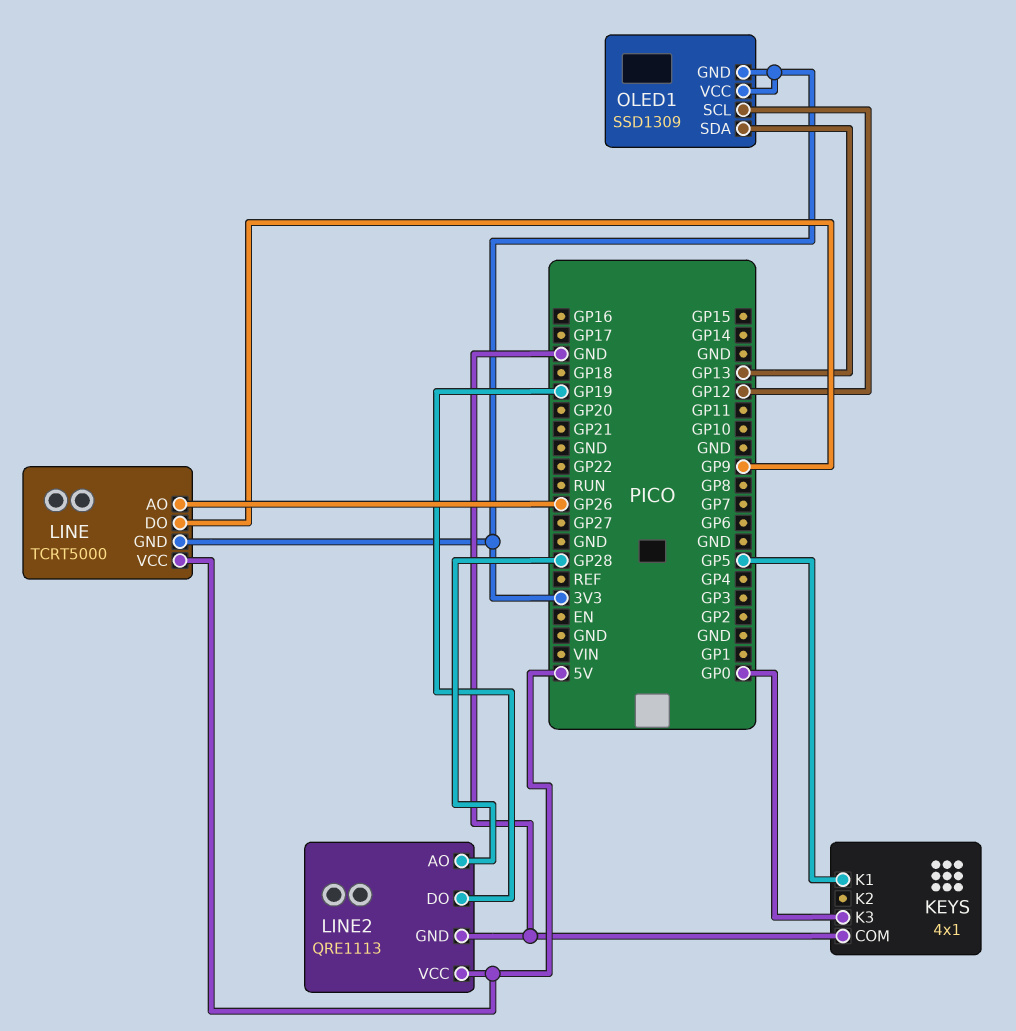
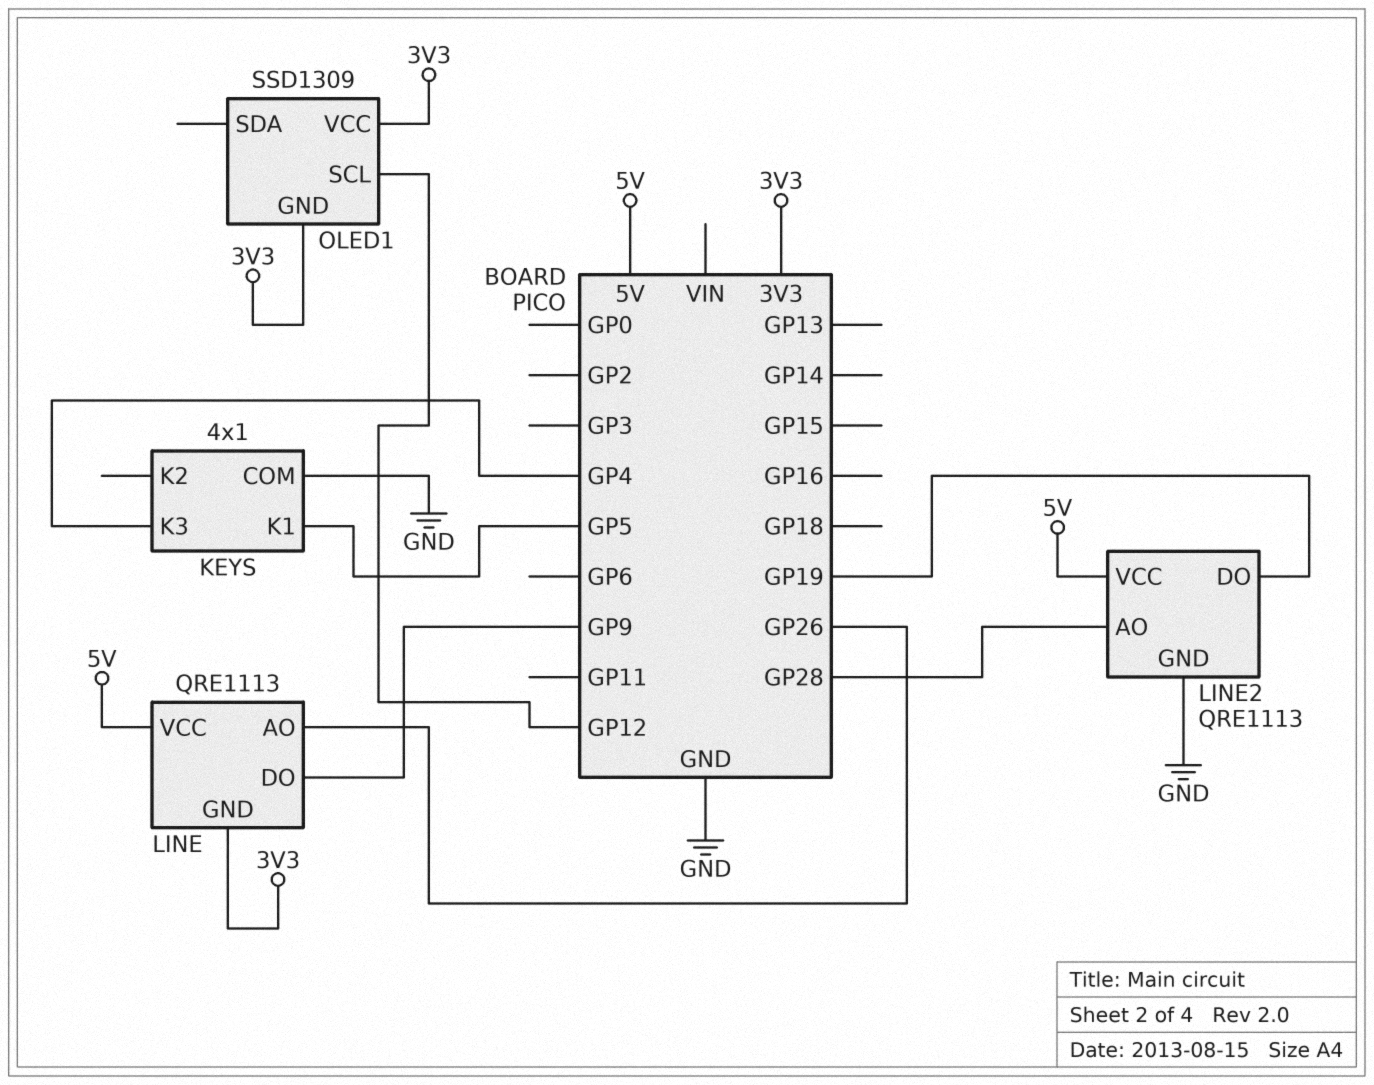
KEYS pin K3: GP0 -> GP4
LINE: TCRT5000 -> QRE1113
OLED1 pin SDA: GP13 -> none

